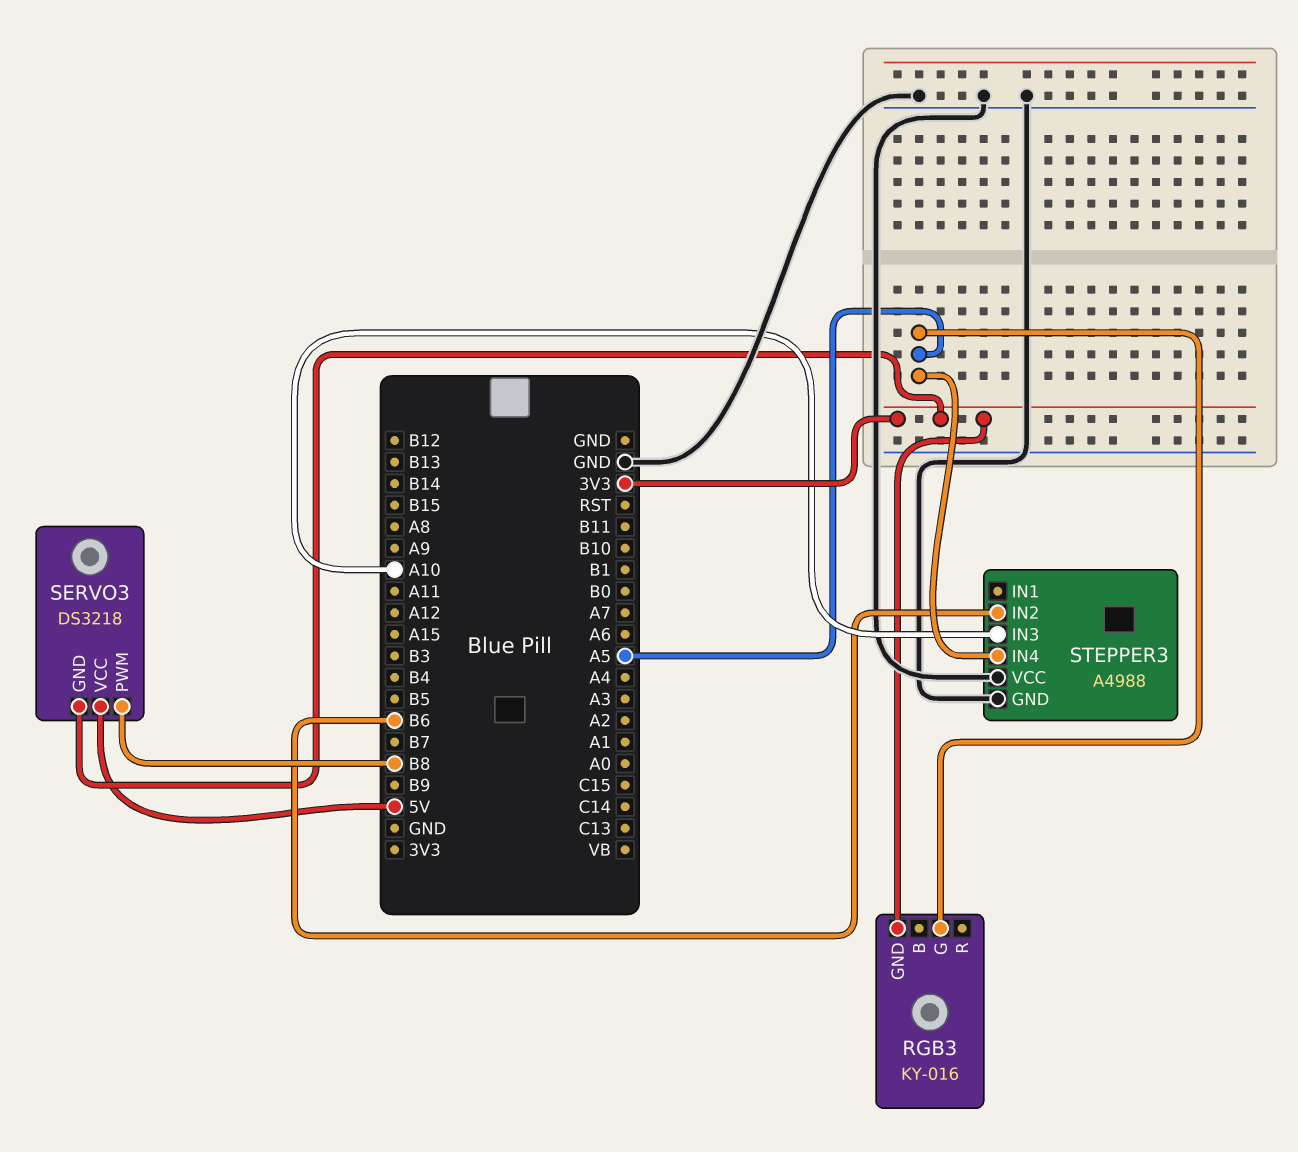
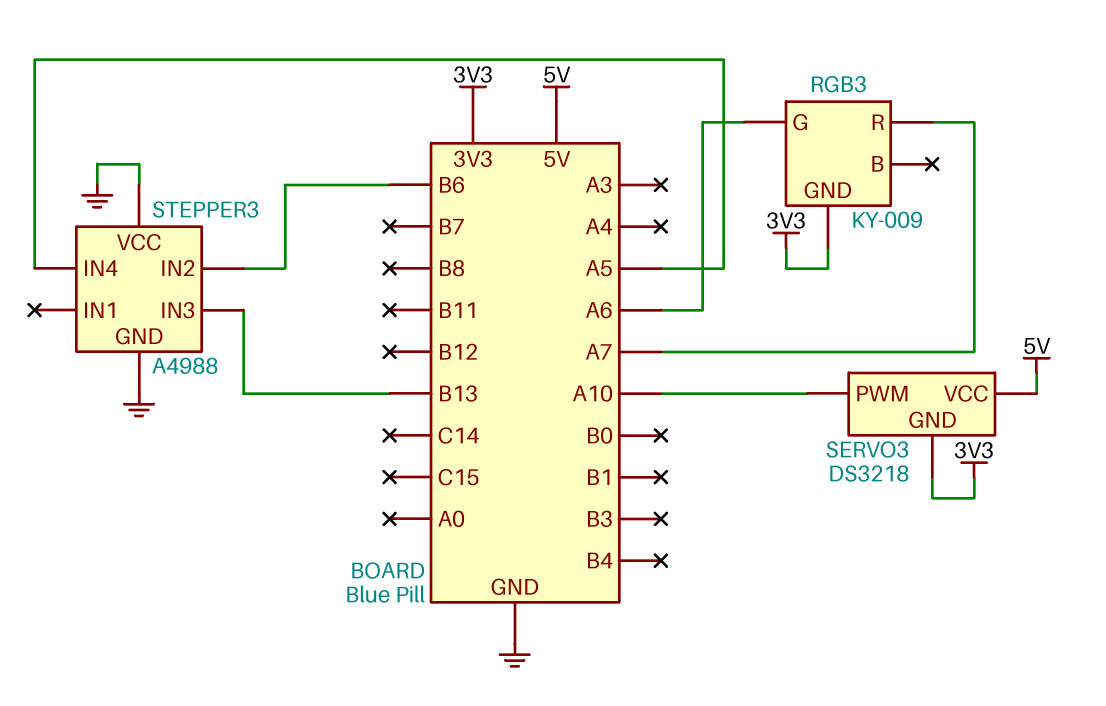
RGB3: KY-016 -> KY-009
RGB3 pin G: A5 -> A6
RGB3 pin R: none -> A7
SERVO3 pin PWM: B8 -> A10
STEPPER3 pin IN3: A10 -> B13

